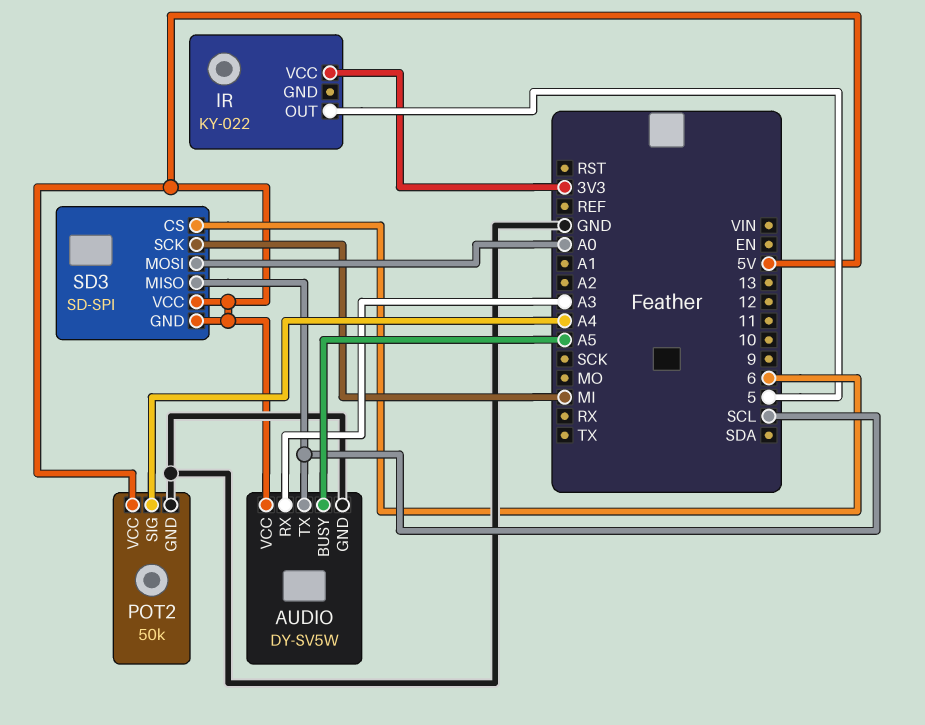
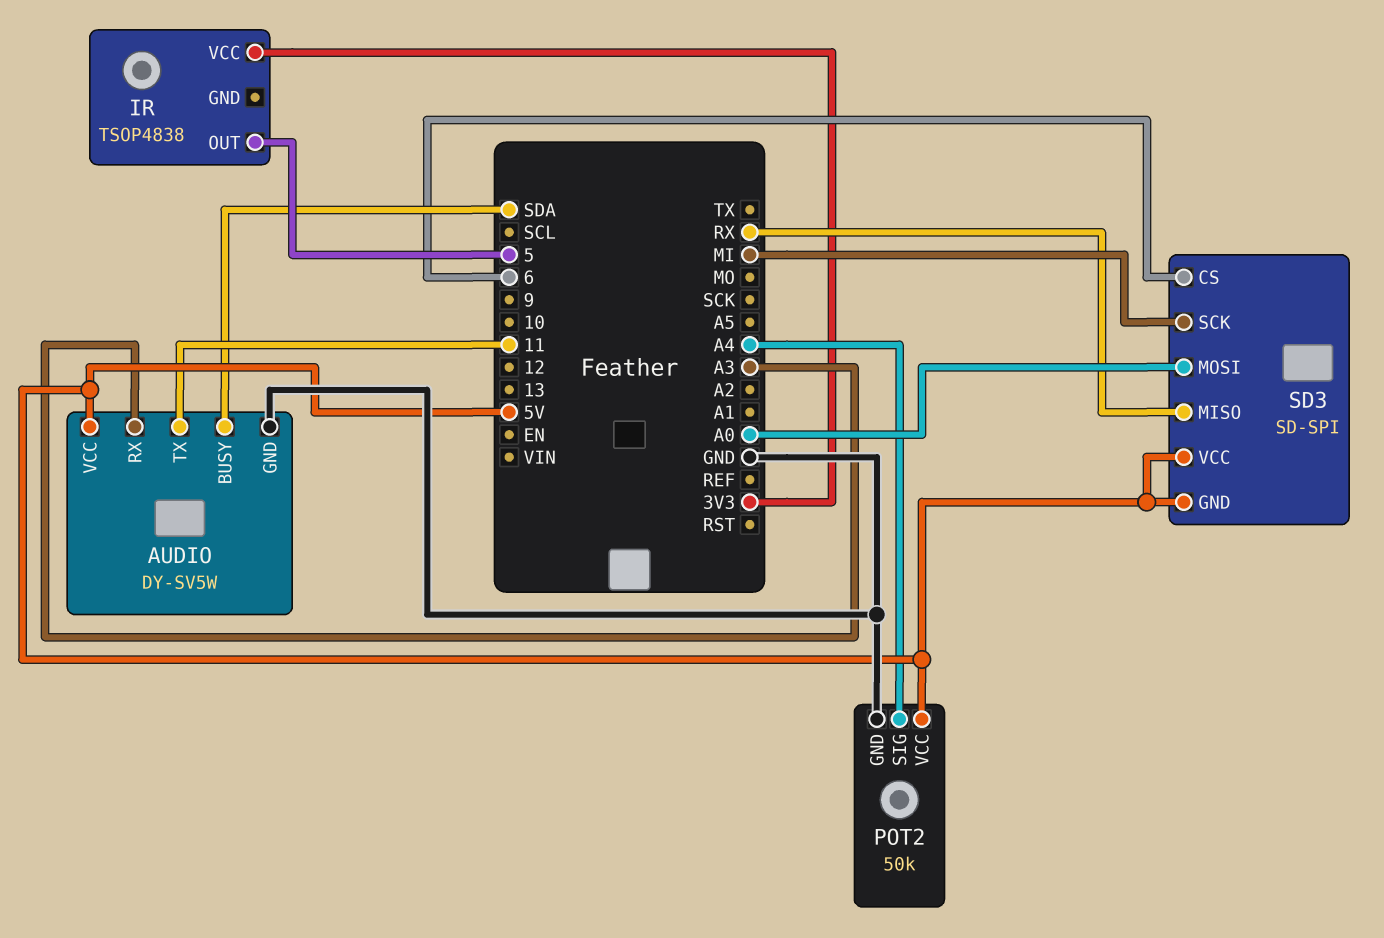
AUDIO pin BUSY: A5 -> SDA
AUDIO pin TX: SCL -> 11
IR: KY-022 -> TSOP4838
SD3 pin MISO: SCL -> RX

